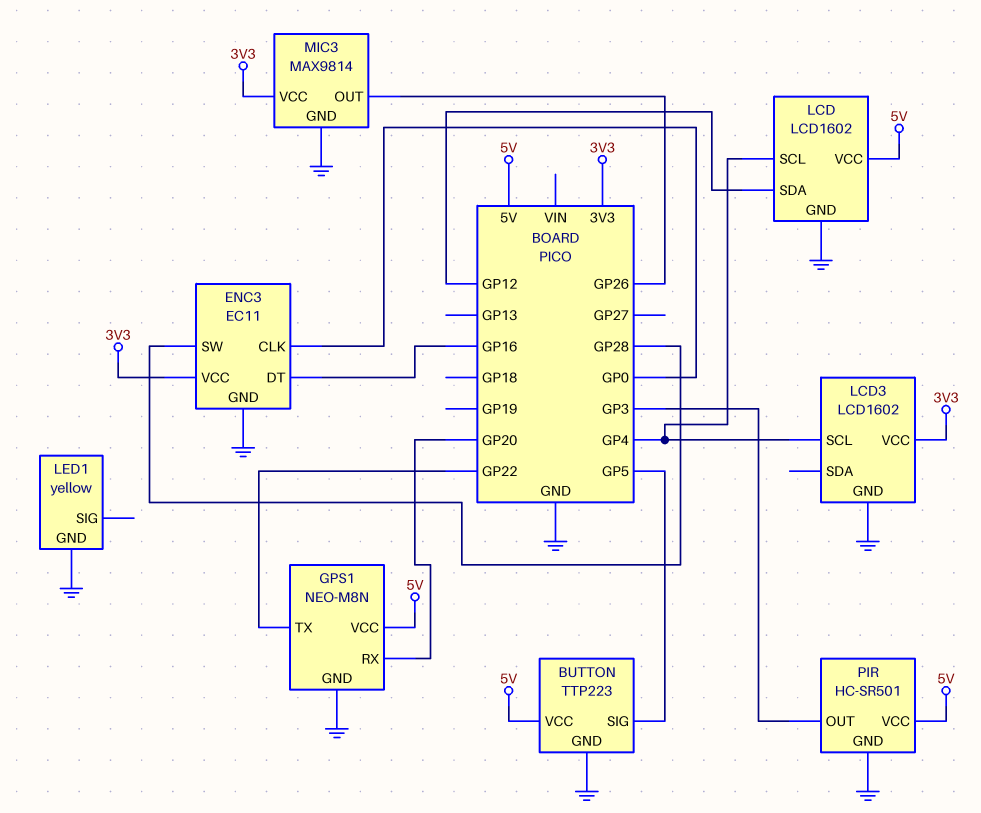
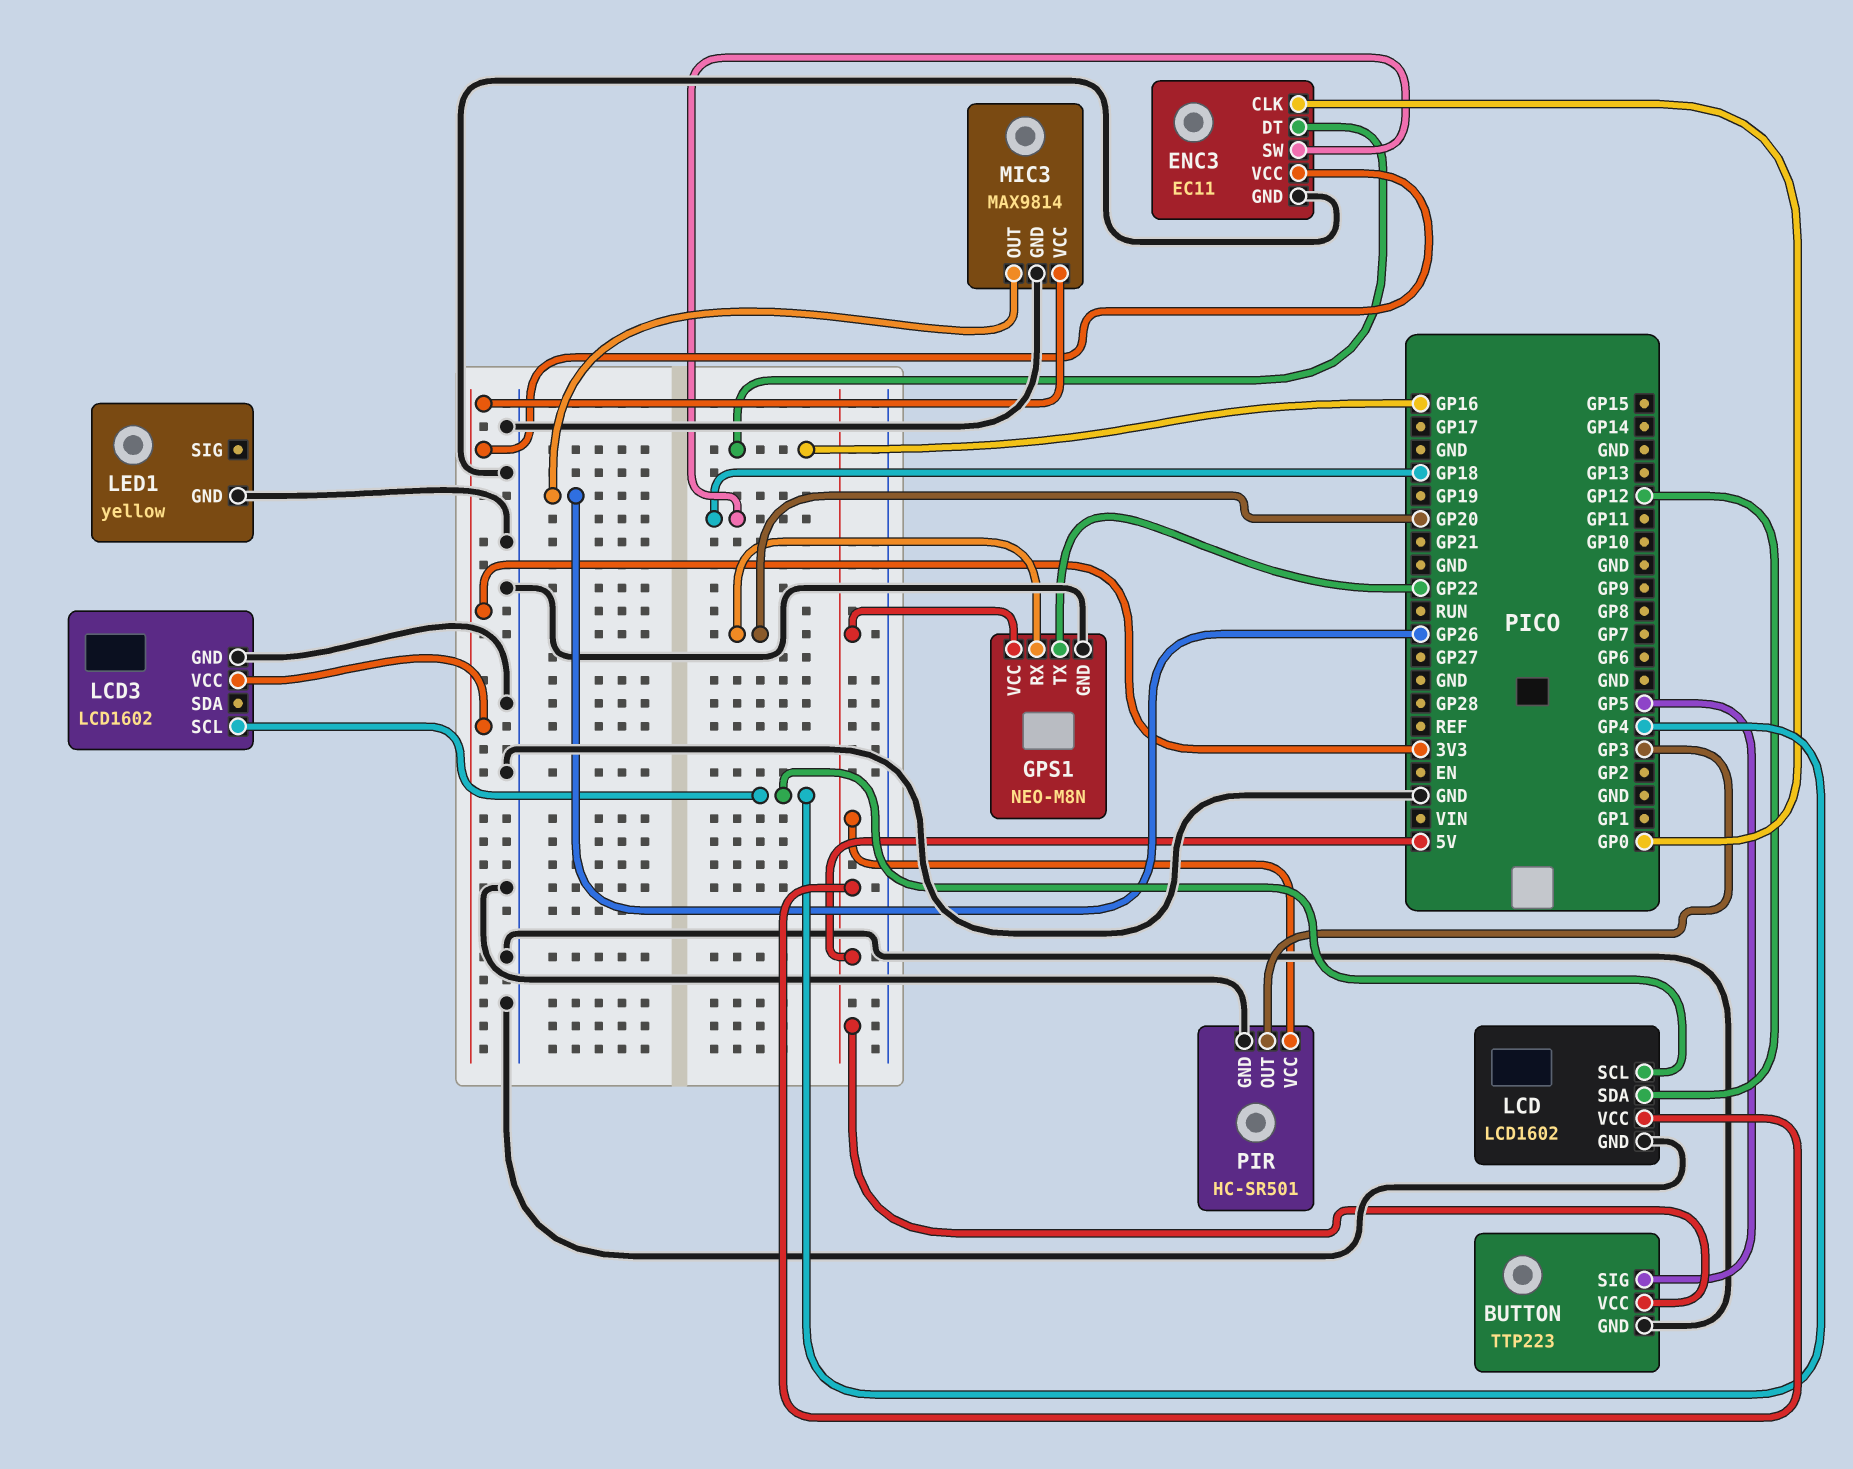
ENC3 pin SW: GP28 -> GP18

